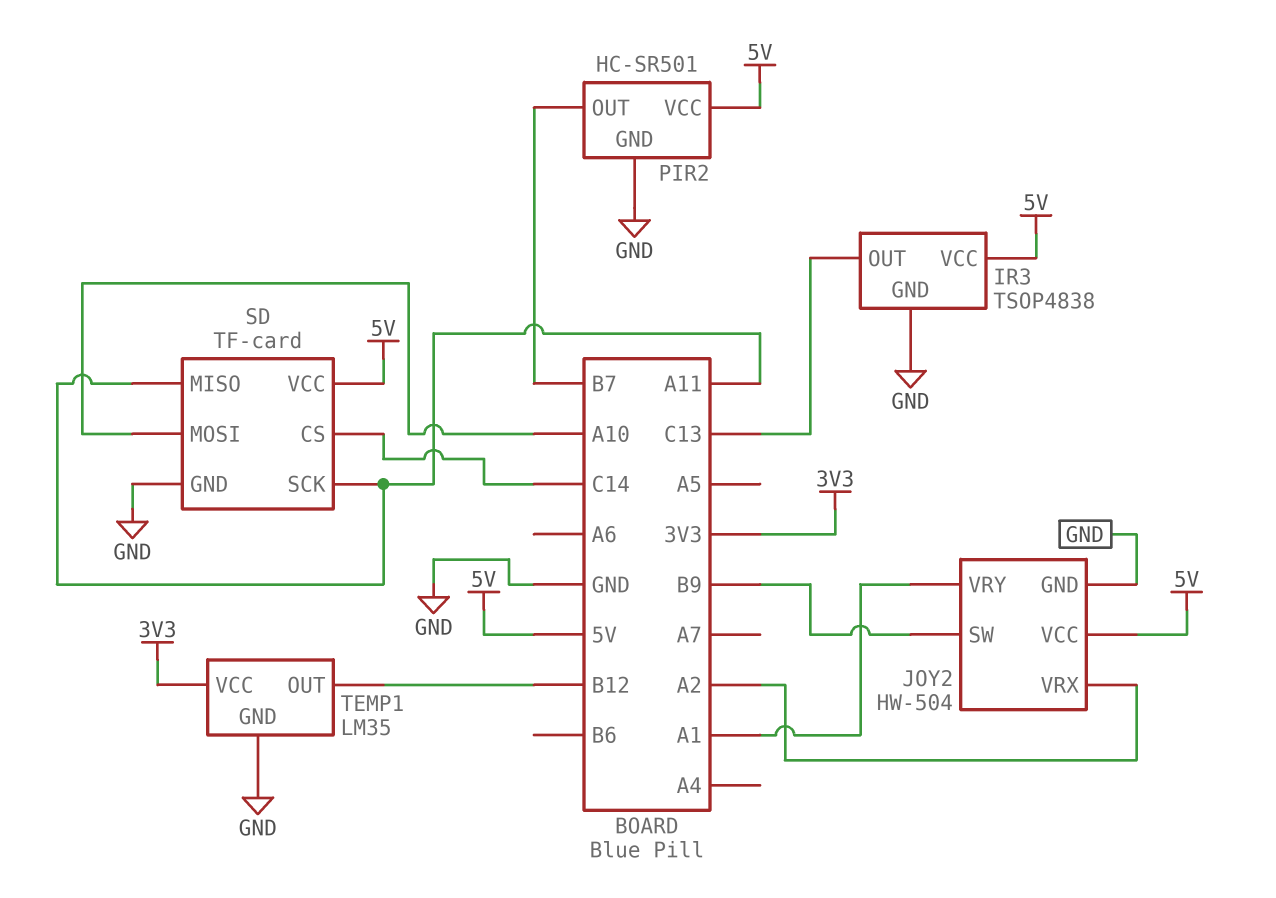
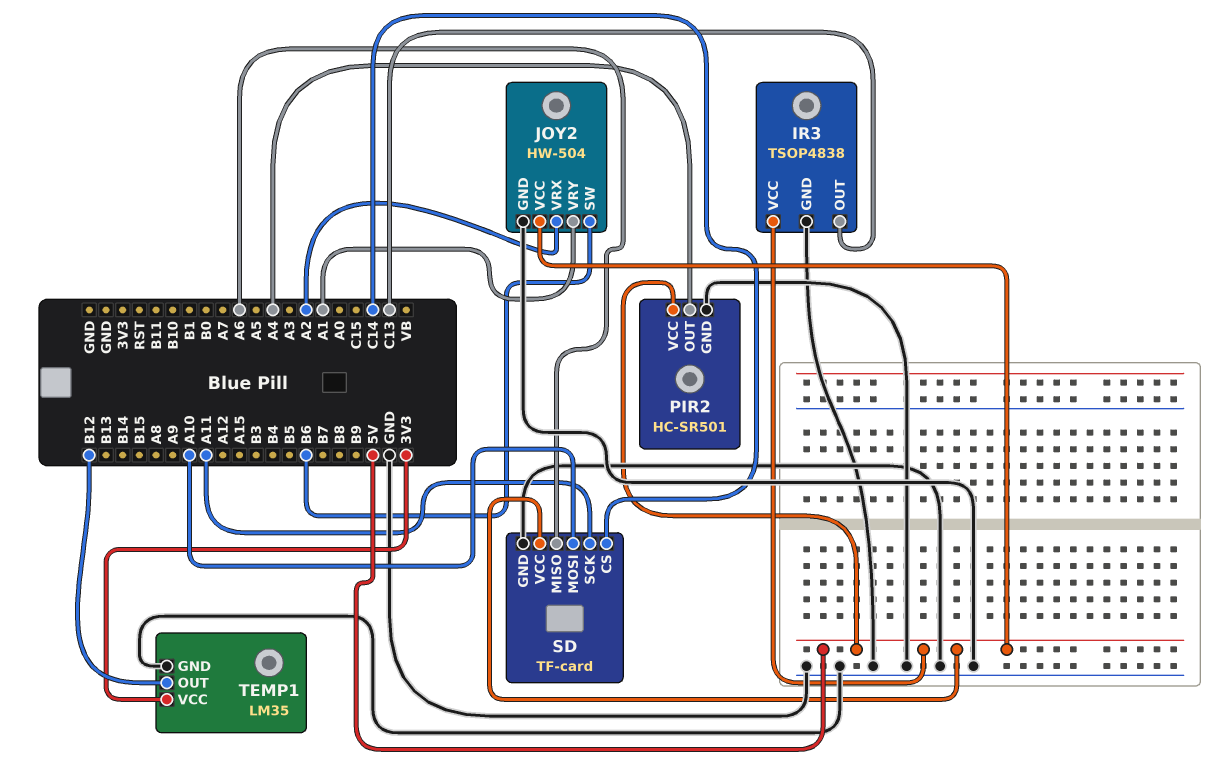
JOY2 pin SW: B9 -> B6
PIR2 pin OUT: B7 -> A4
SD pin MISO: A11 -> A6

